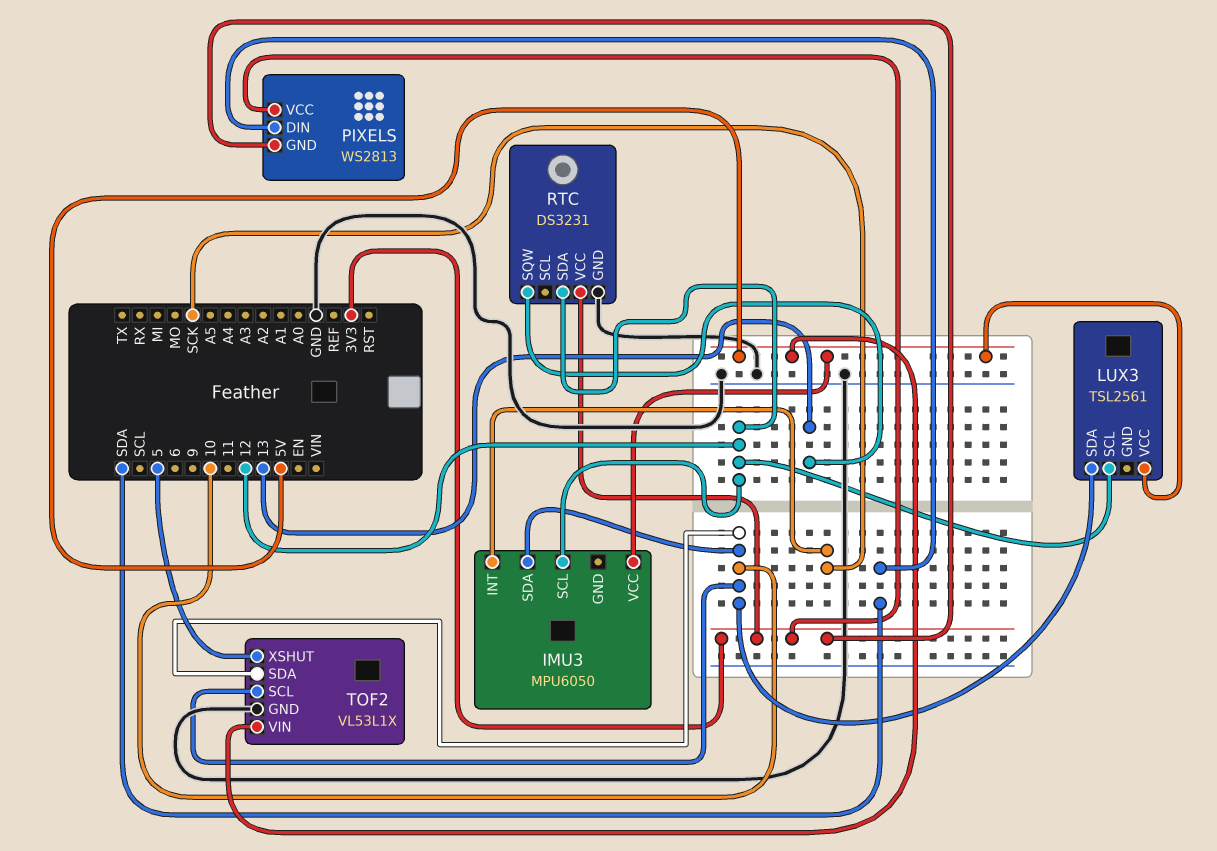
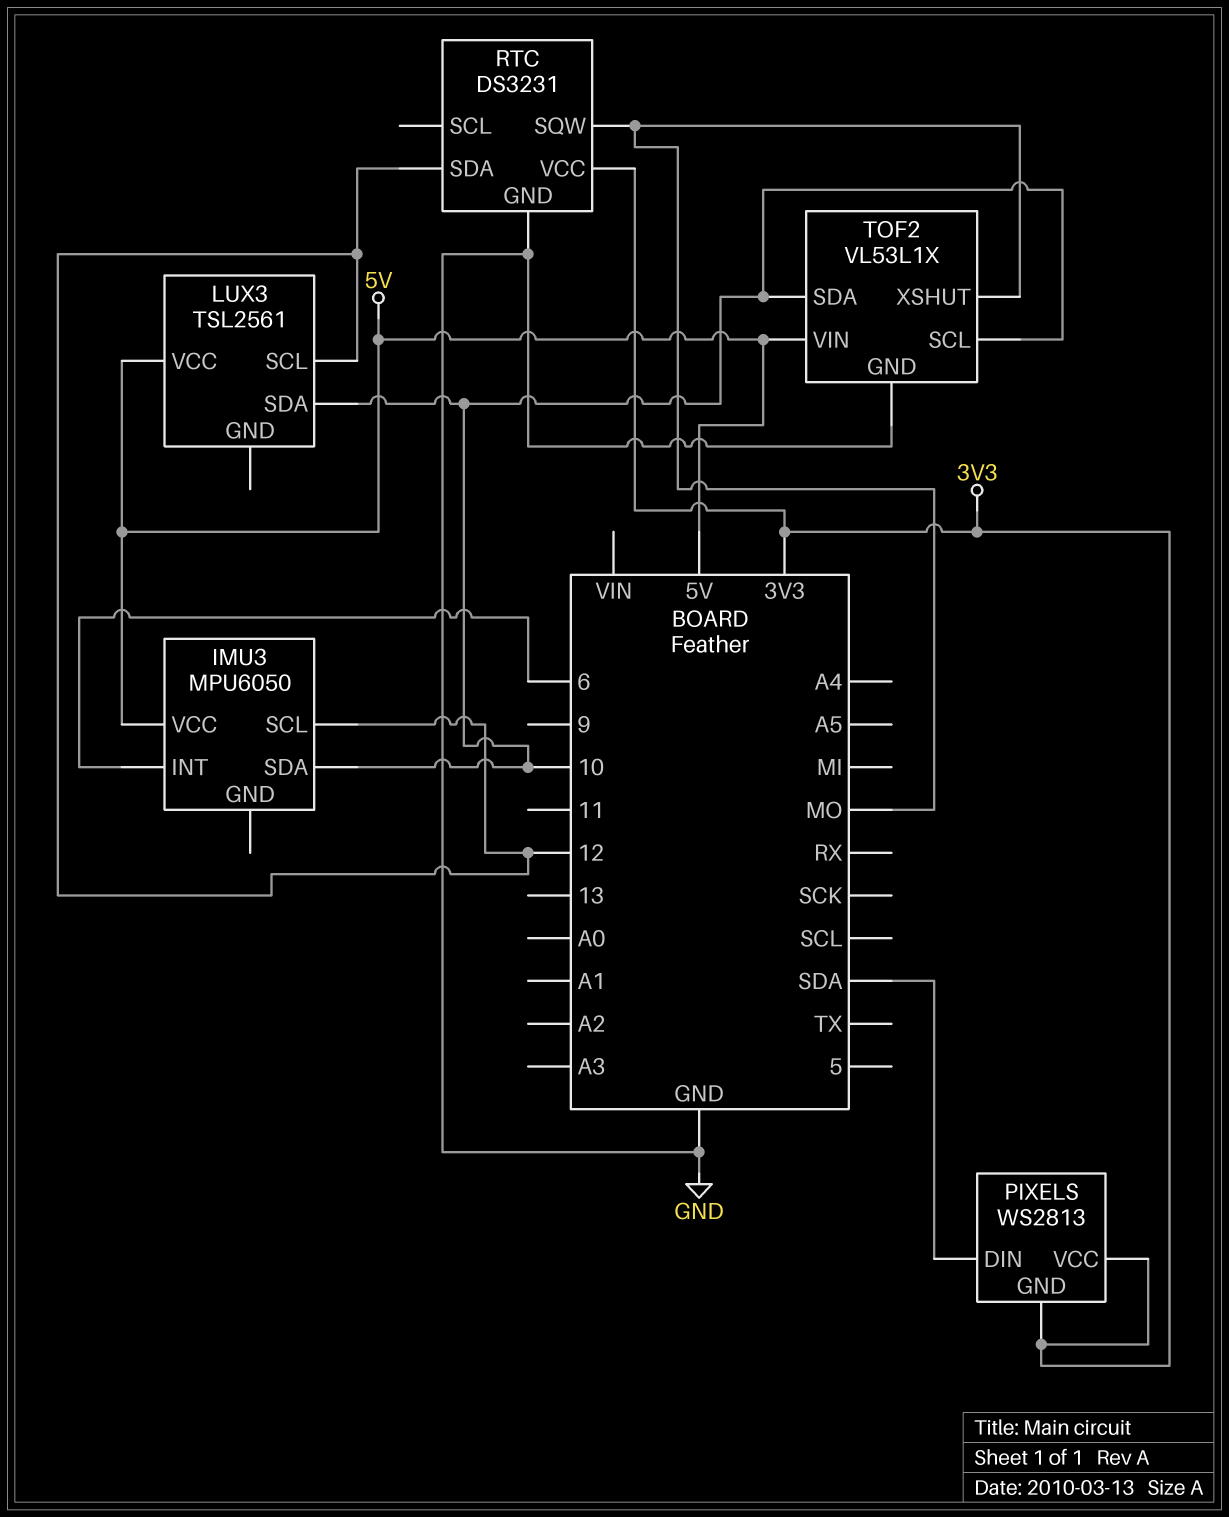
IMU3 pin INT: SCK -> 6
RTC pin SQW: 13 -> MO
TOF2 pin XSHUT: 5 -> MO

